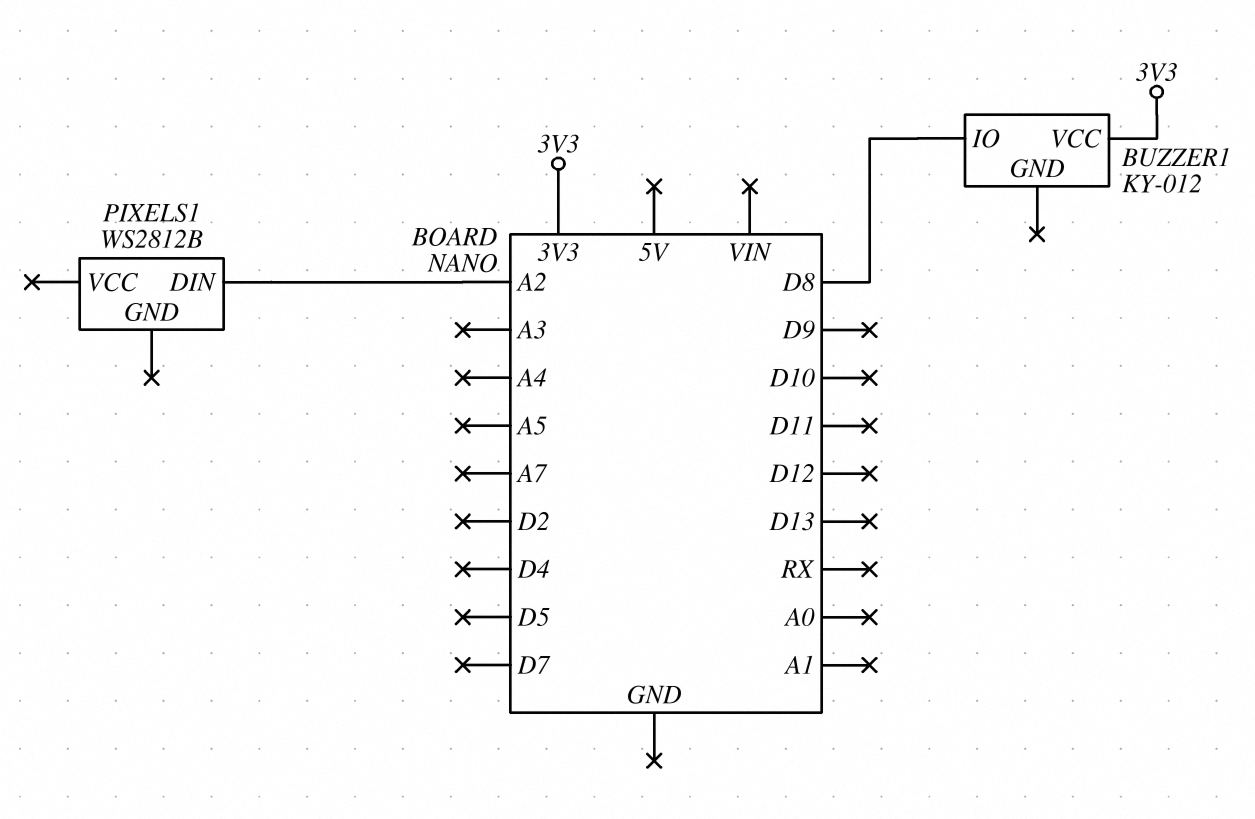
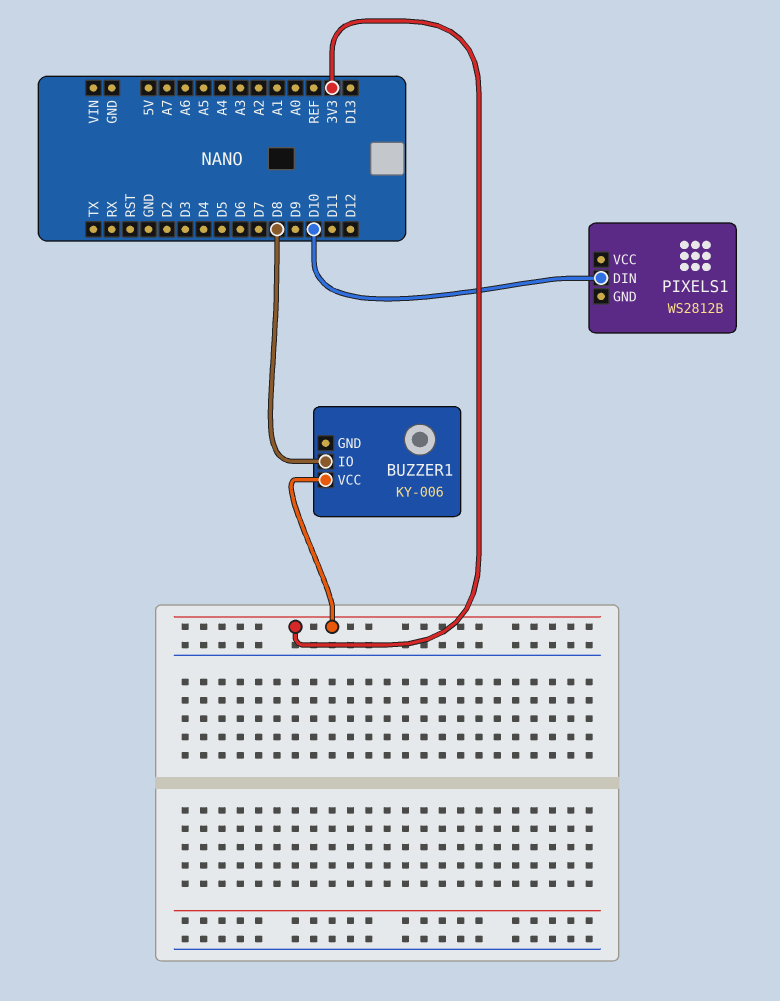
BUZZER1: KY-012 -> KY-006
PIXELS1 pin DIN: A2 -> D10

